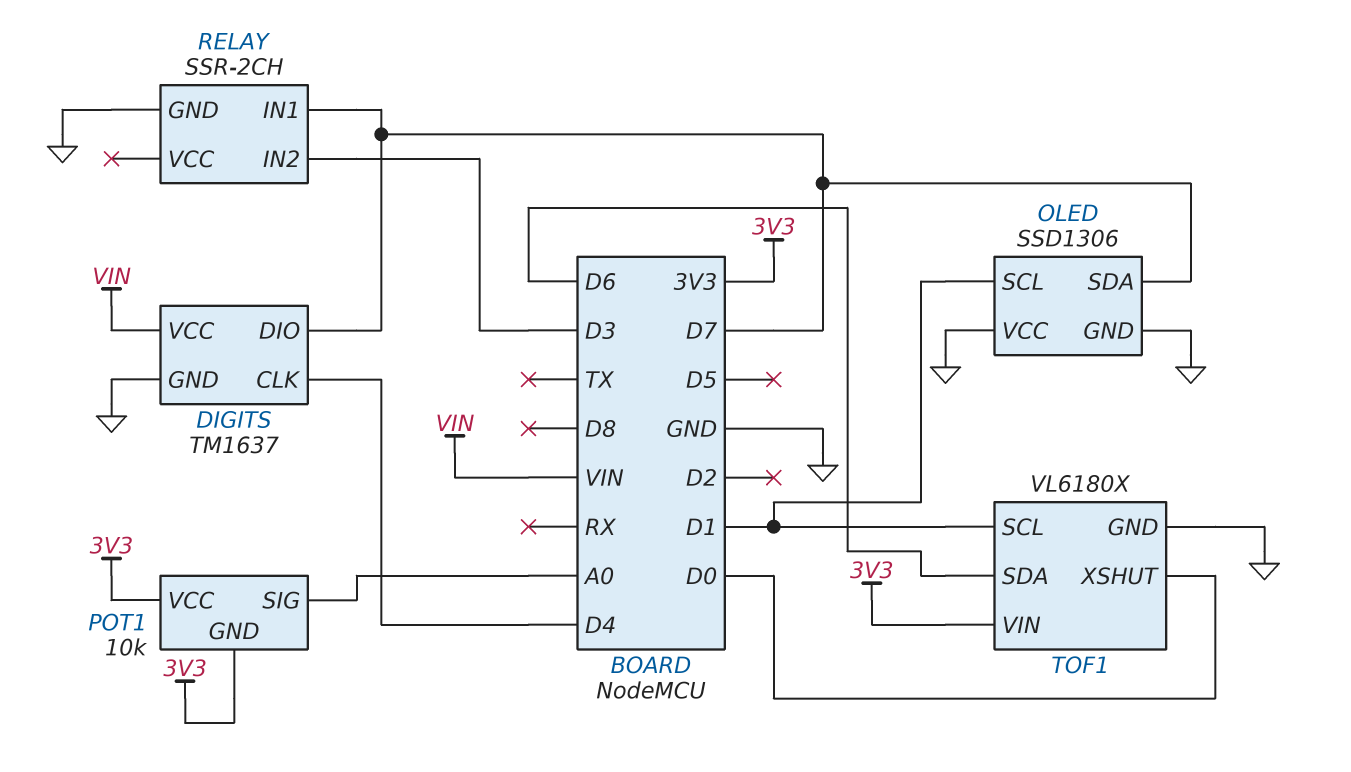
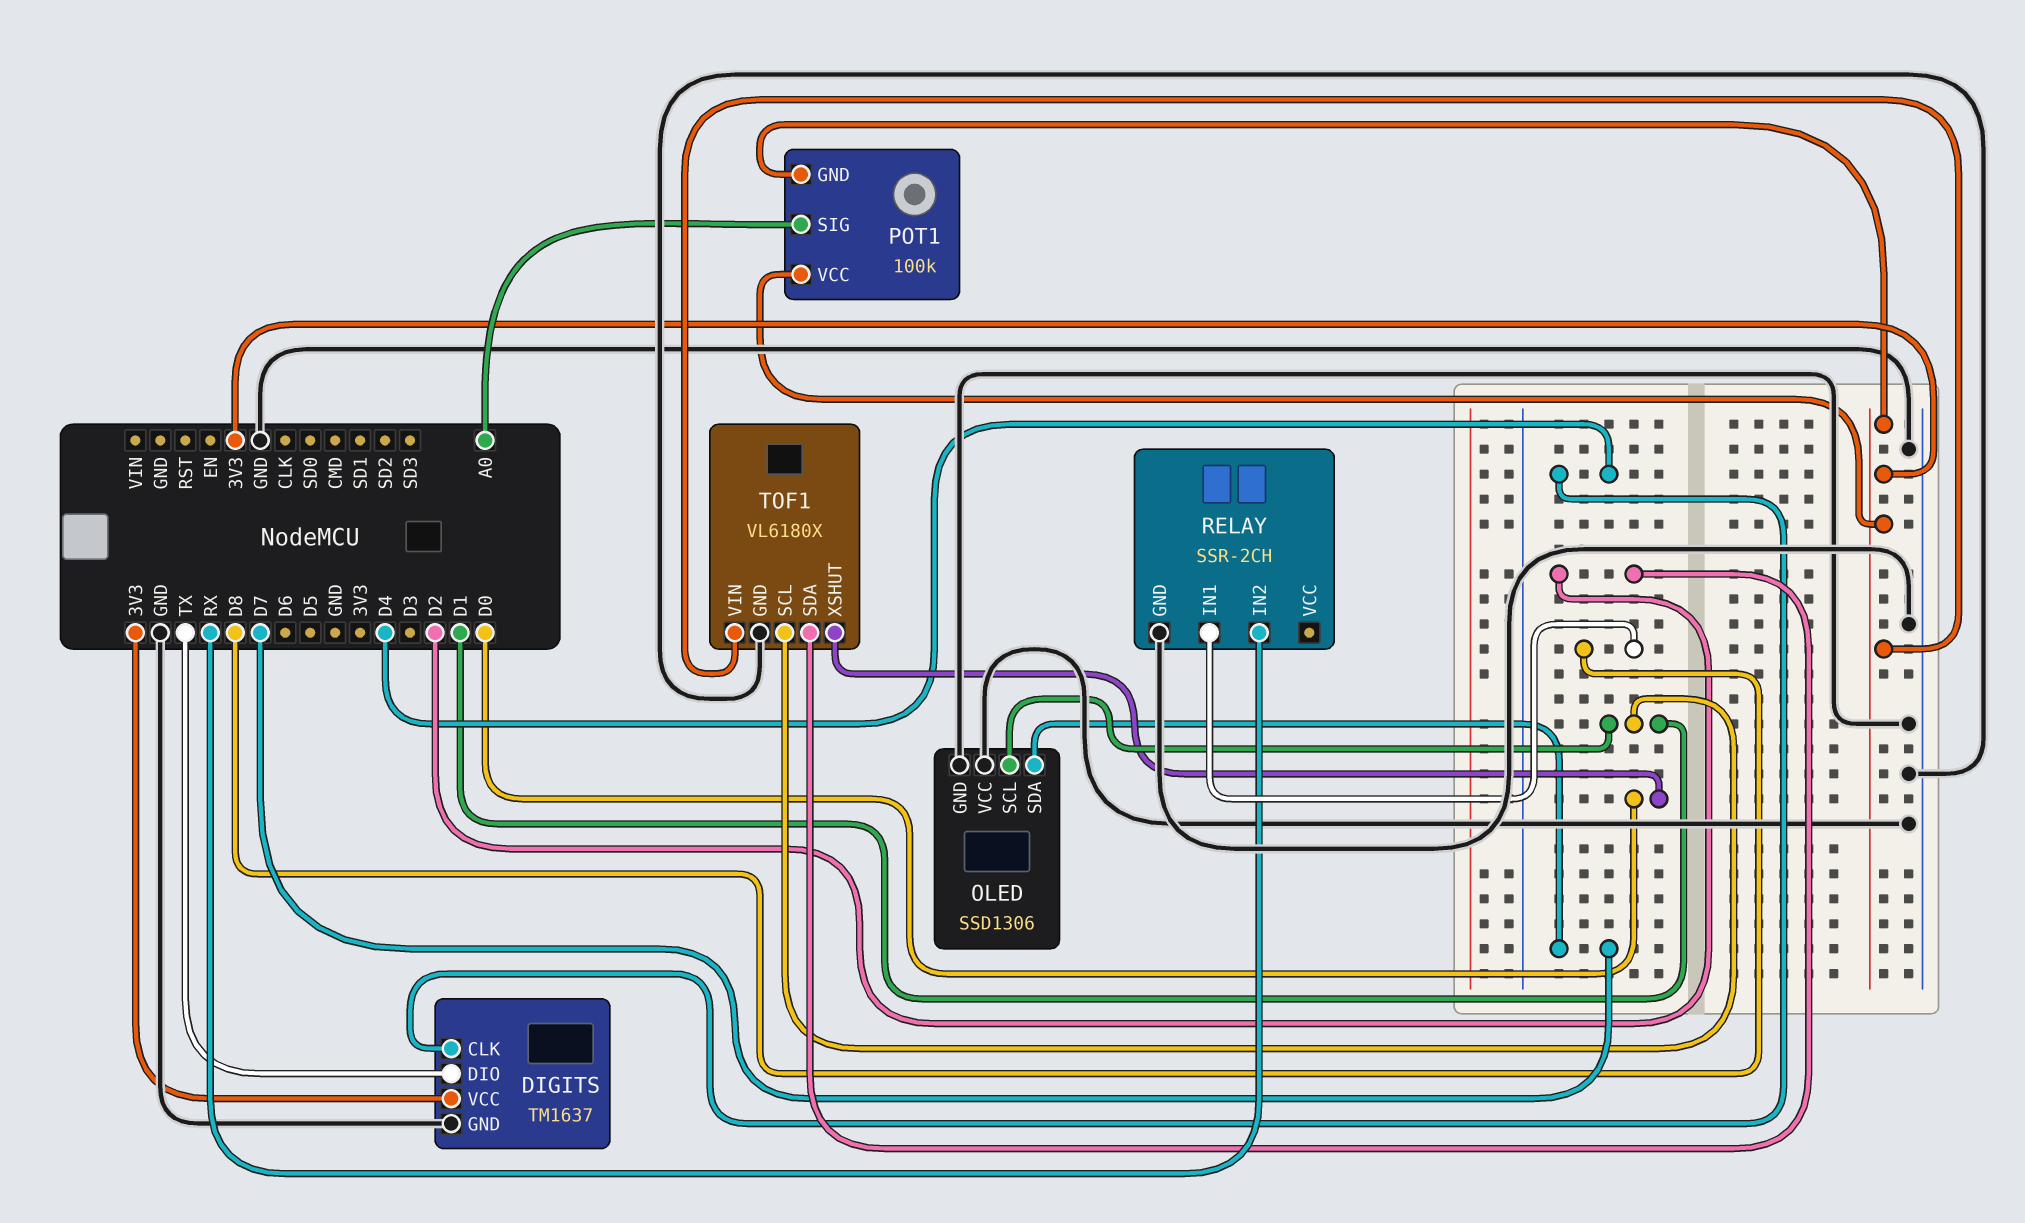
DIGITS pin DIO: D7 -> TX
DIGITS pin VCC: VIN -> 3V3
POT1: 10k -> 100k
RELAY pin IN1: D7 -> D8
RELAY pin IN2: D3 -> RX
TOF1 pin SDA: D6 -> D2

